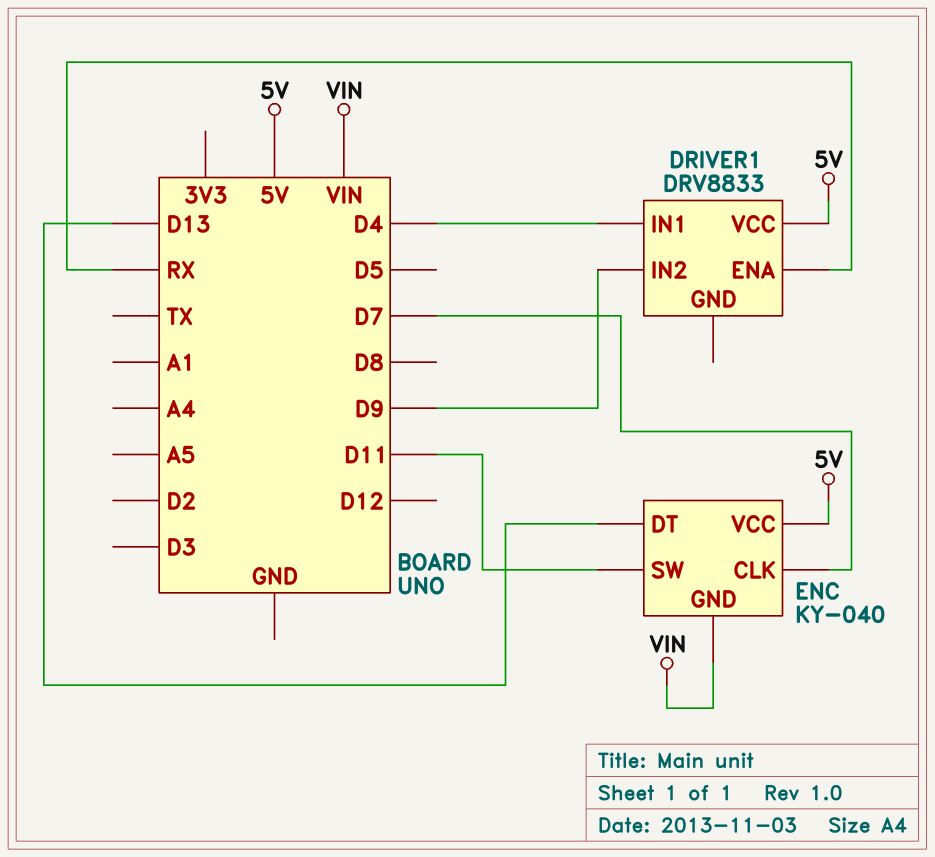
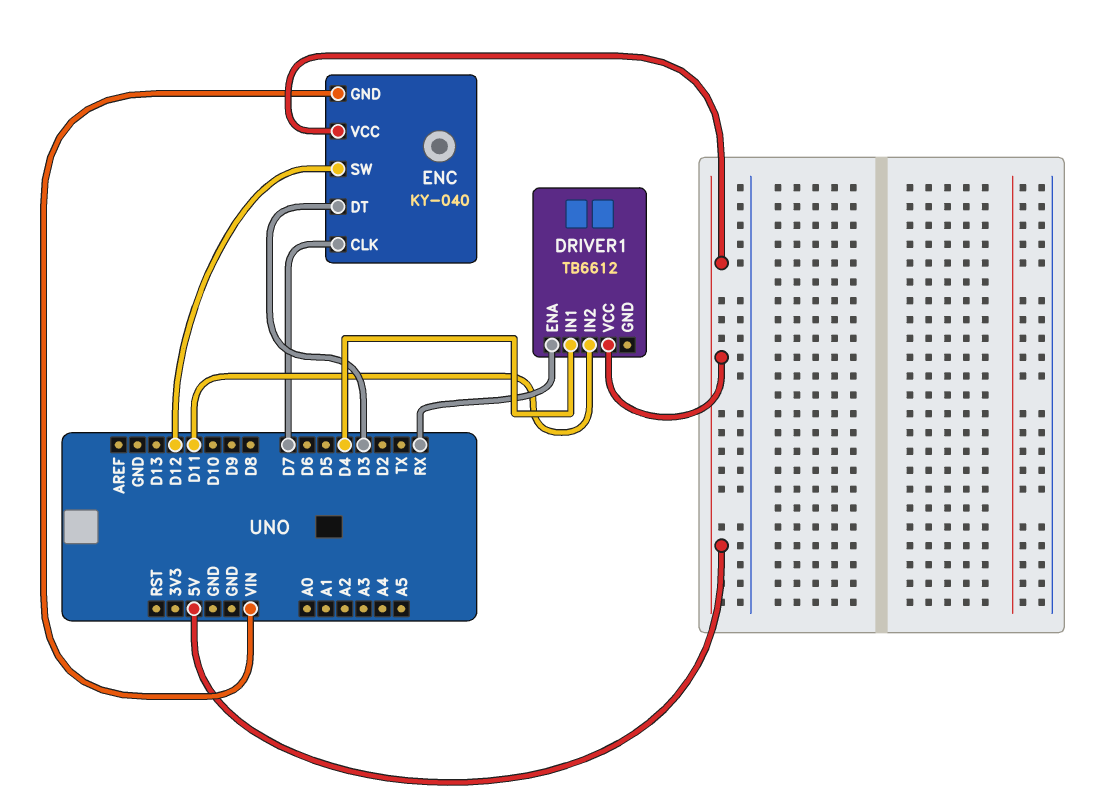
DRIVER1: DRV8833 -> TB6612
DRIVER1 pin IN2: D9 -> D11
ENC pin DT: D13 -> D3
ENC pin SW: D11 -> D12

